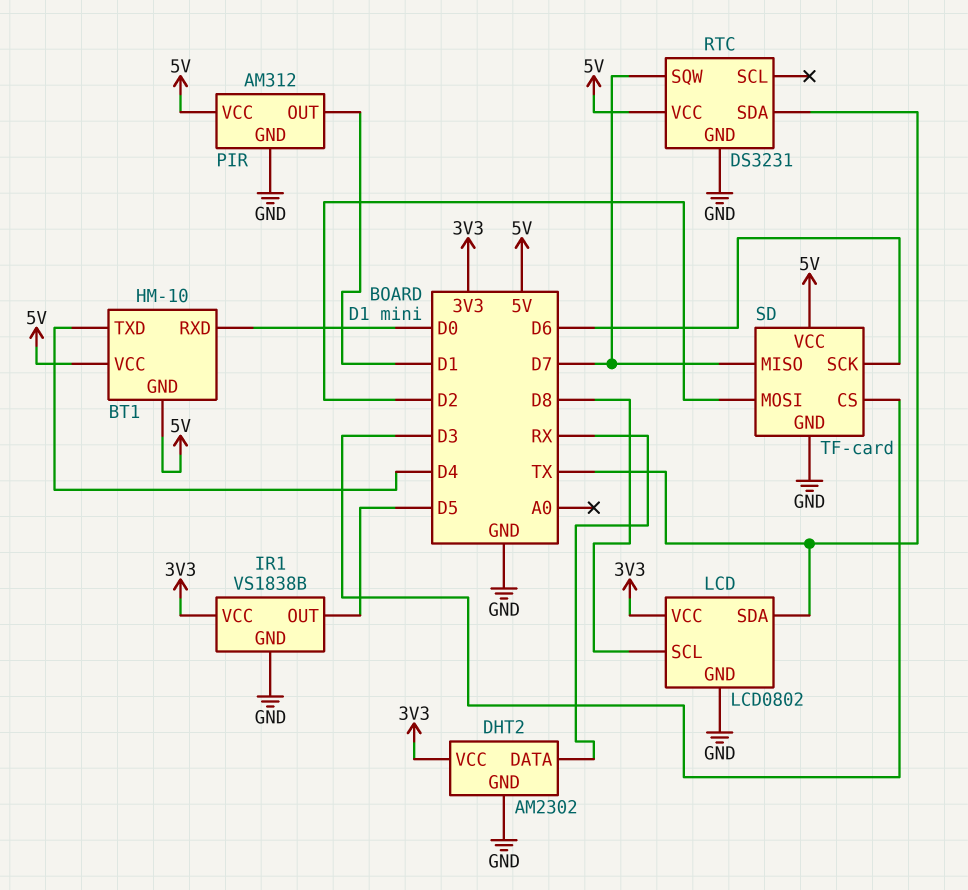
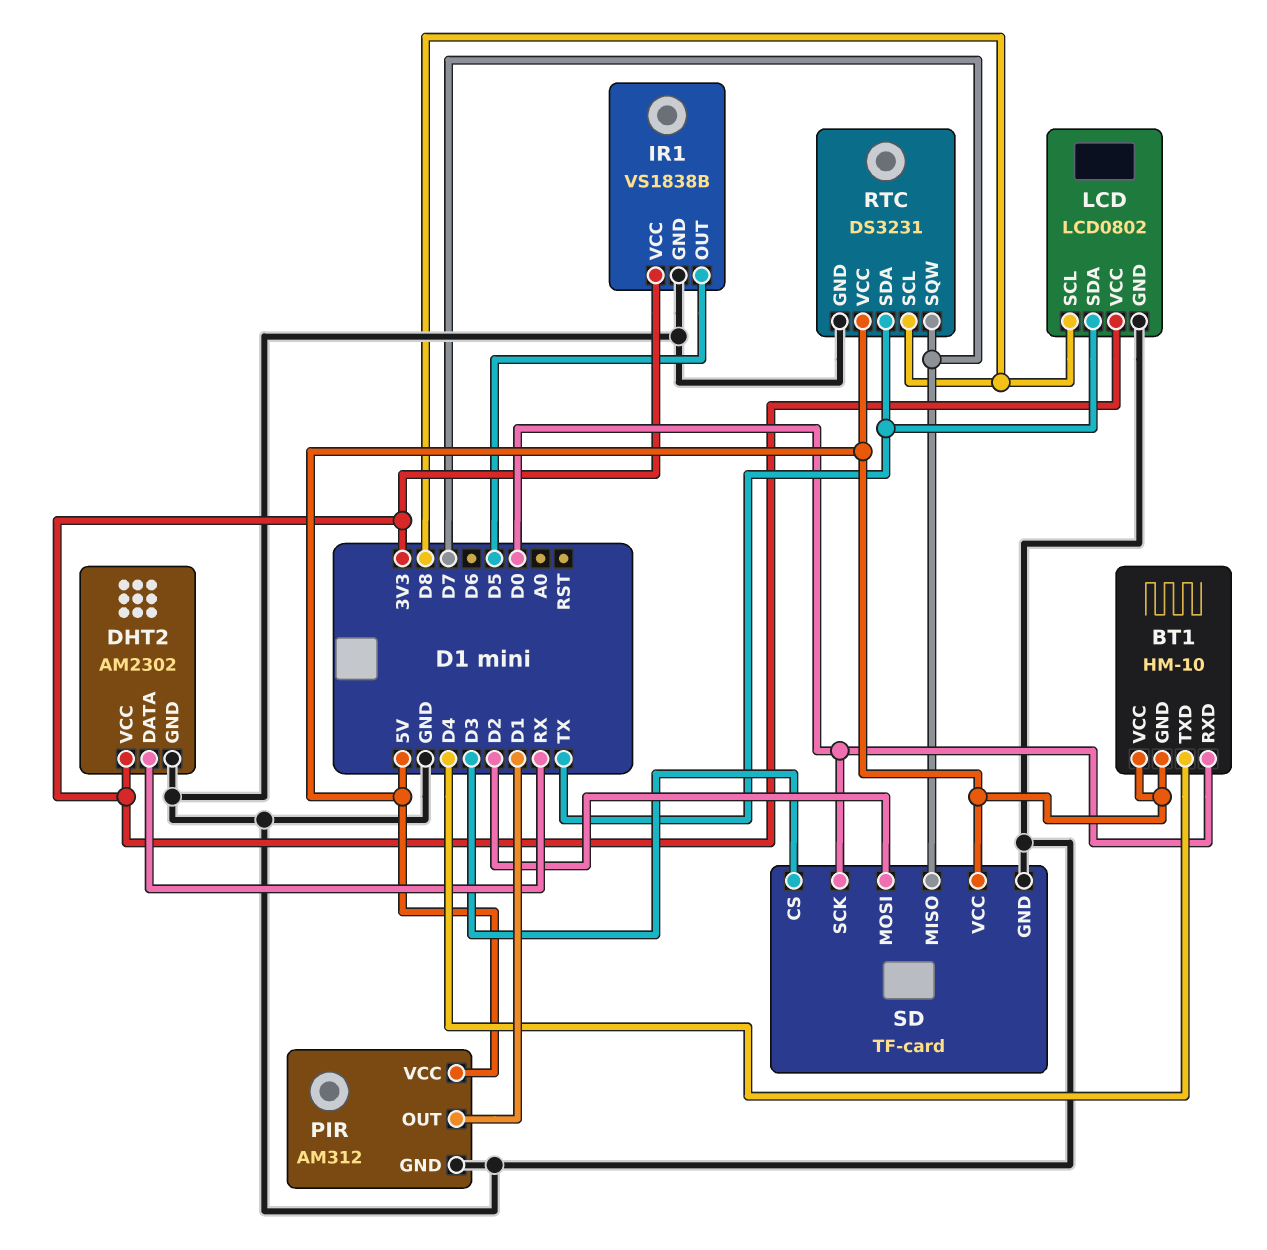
RTC pin SCL: none -> D8
SD pin SCK: D6 -> D0

